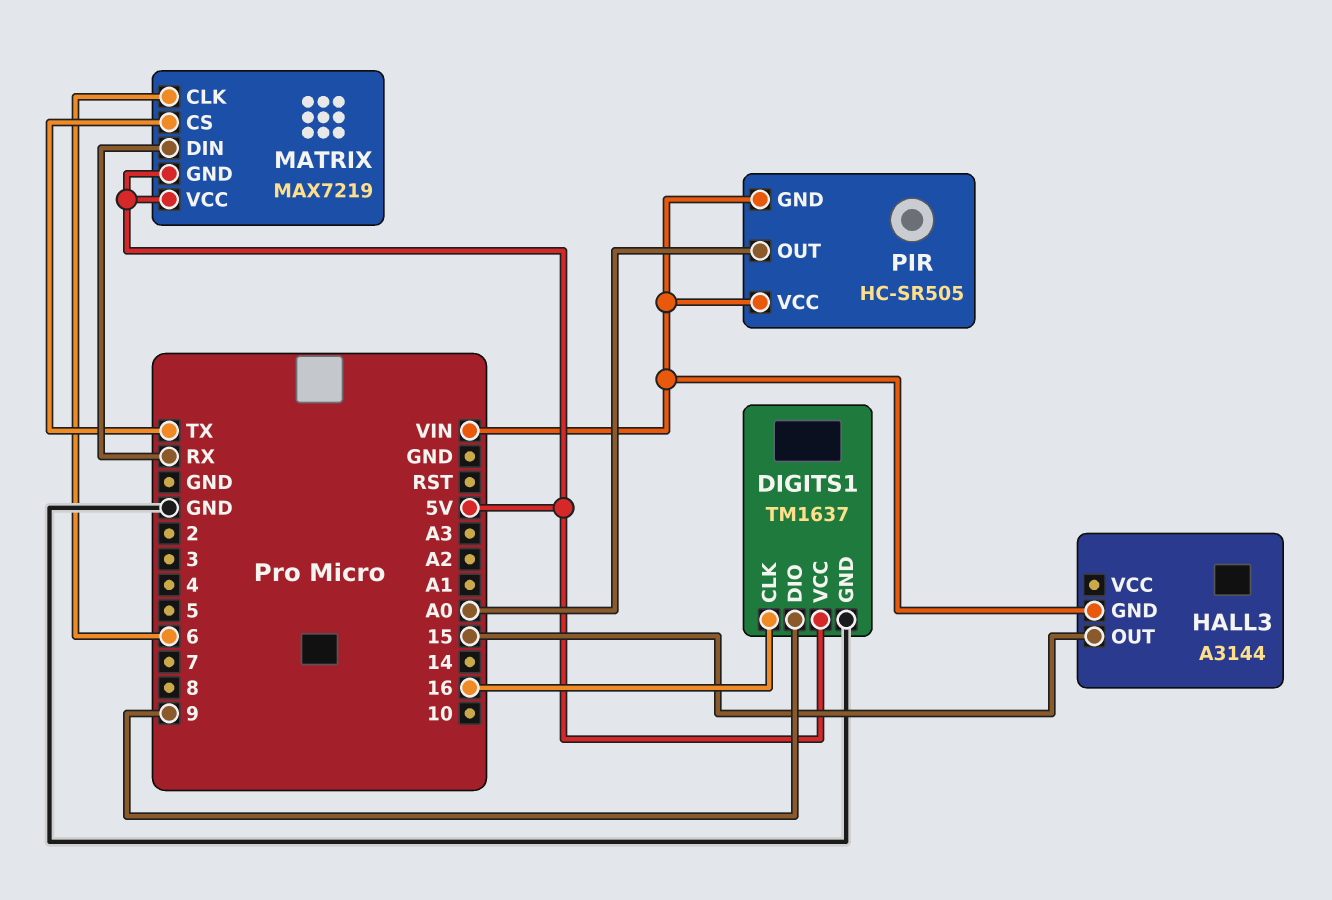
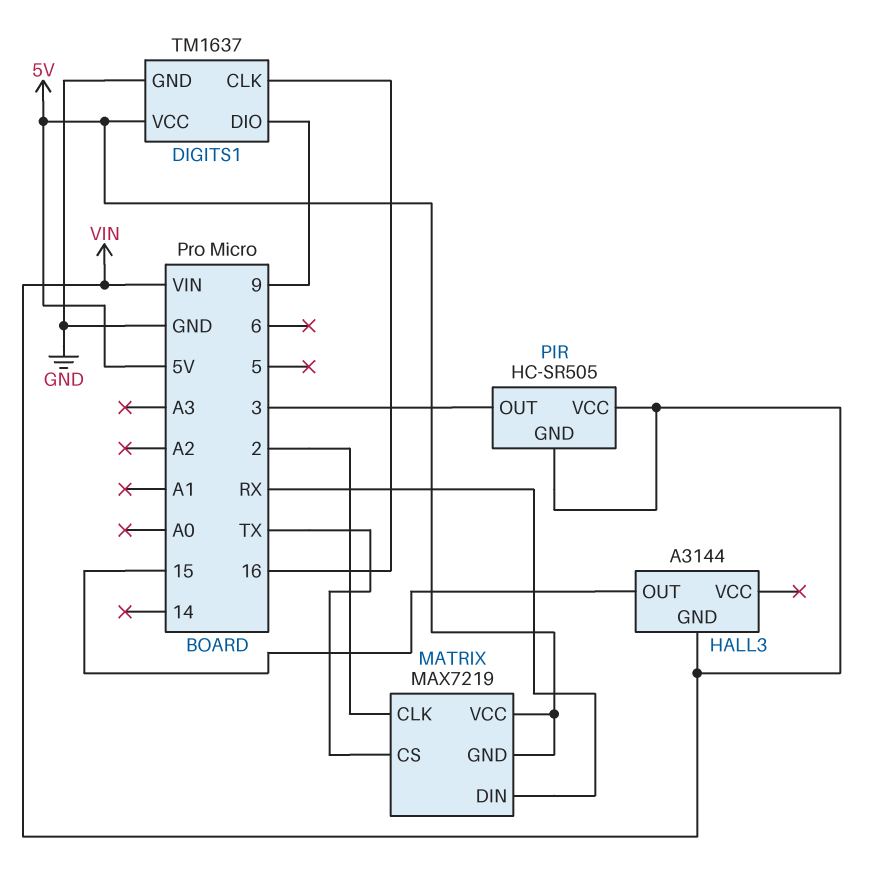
MATRIX pin CLK: 6 -> 2
PIR pin OUT: A0 -> 3

